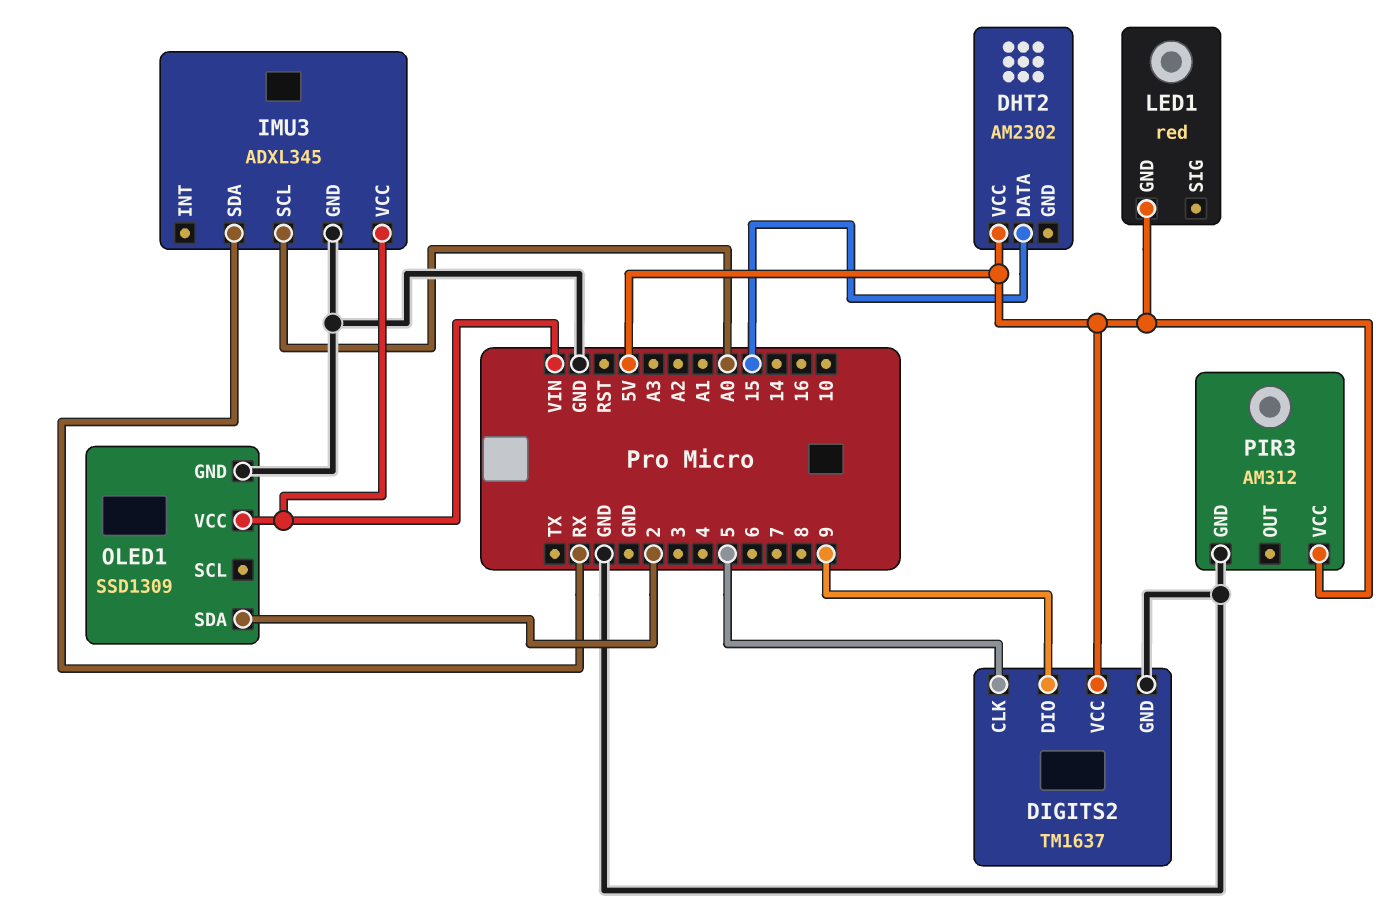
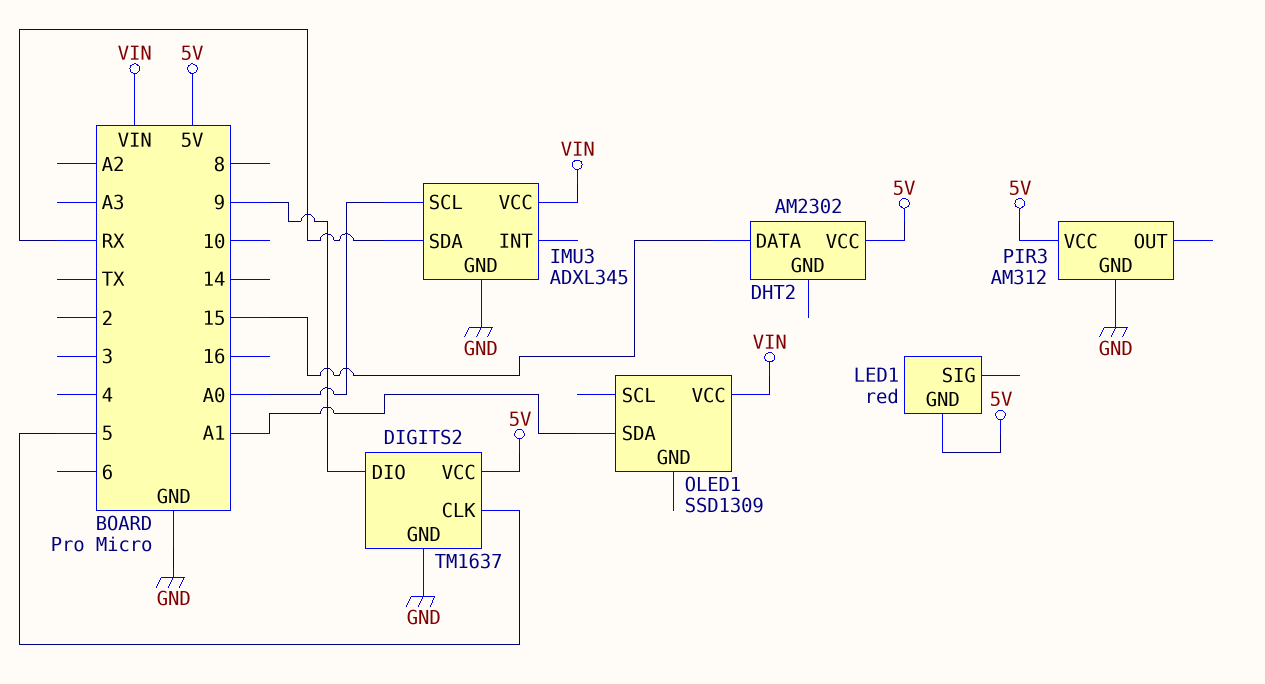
OLED1 pin GND: GND -> none
OLED1 pin SDA: 2 -> A1

